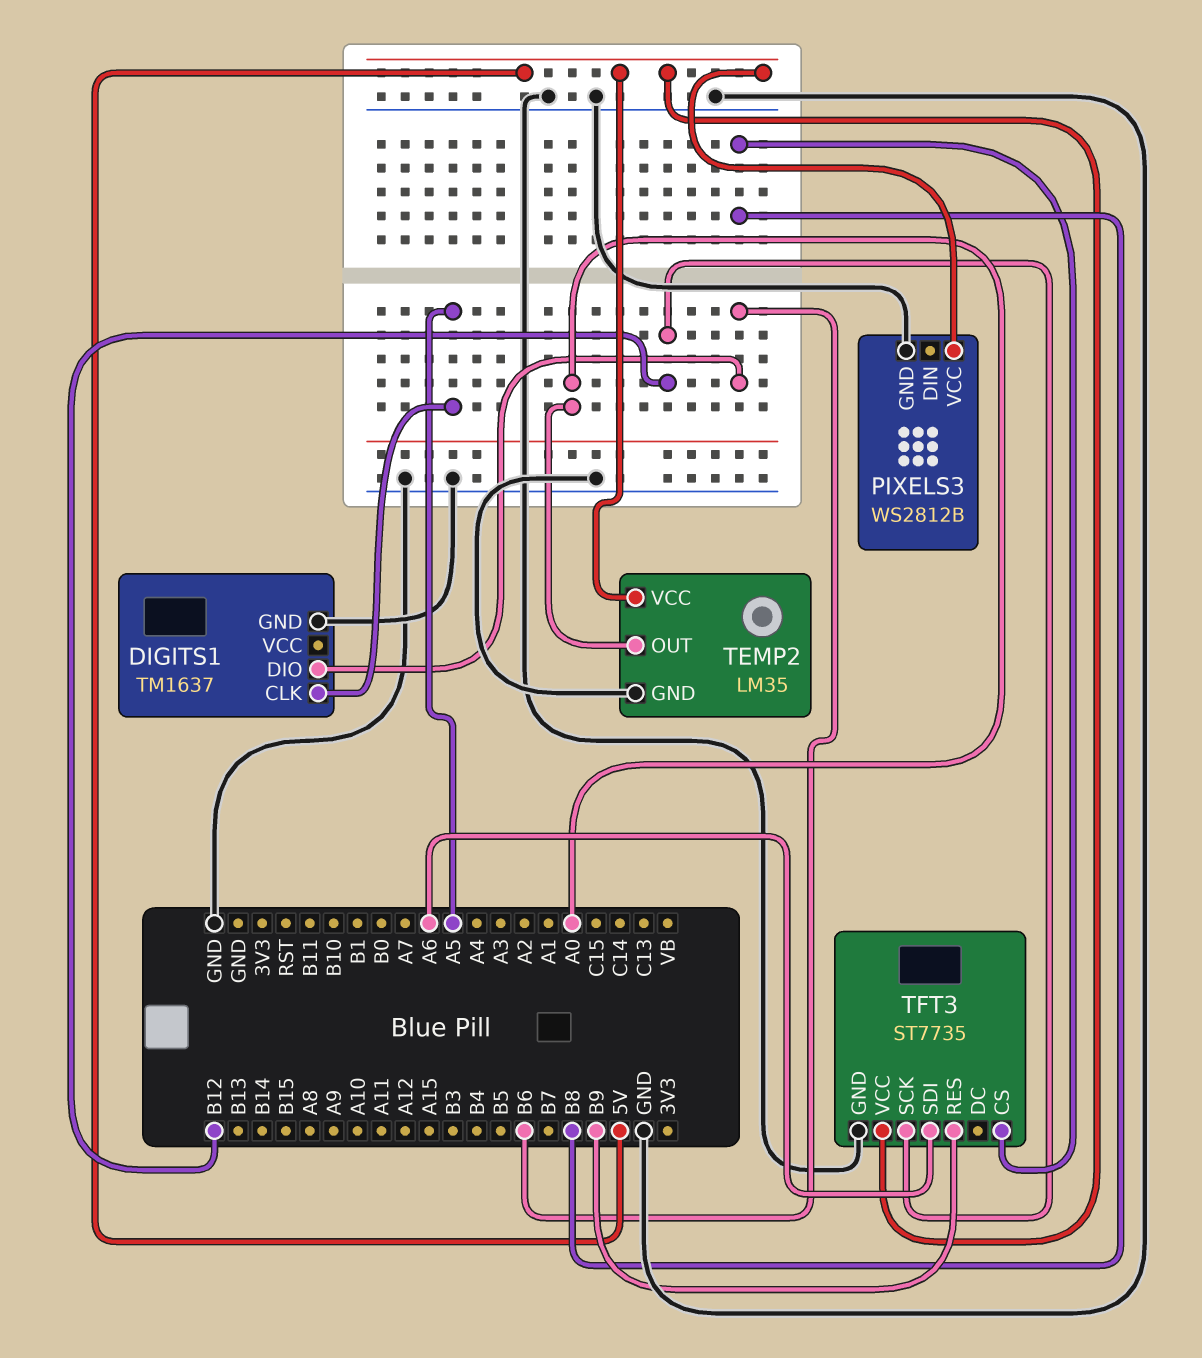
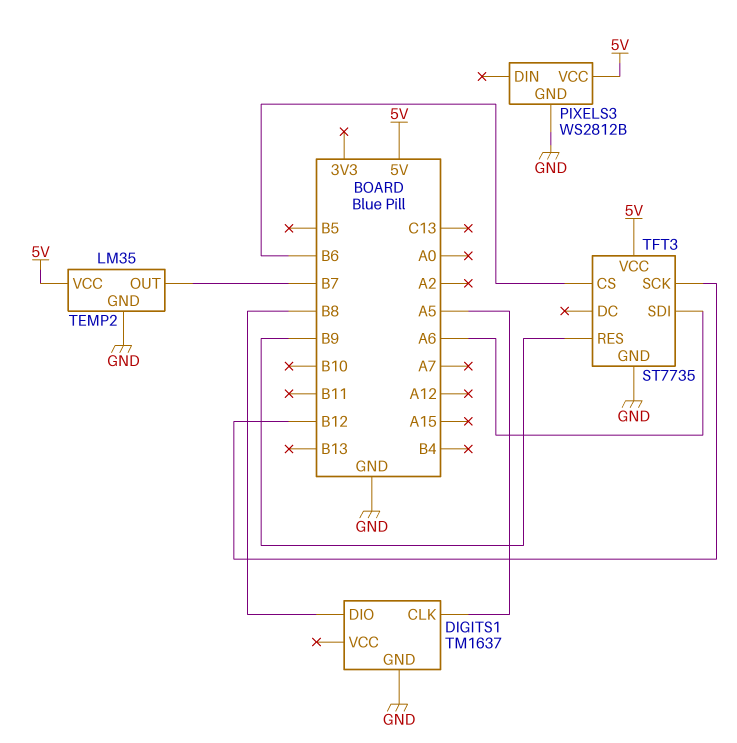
DIGITS1 pin DIO: B6 -> B8
TEMP2 pin OUT: A0 -> B7
TFT3 pin CS: B8 -> B6

